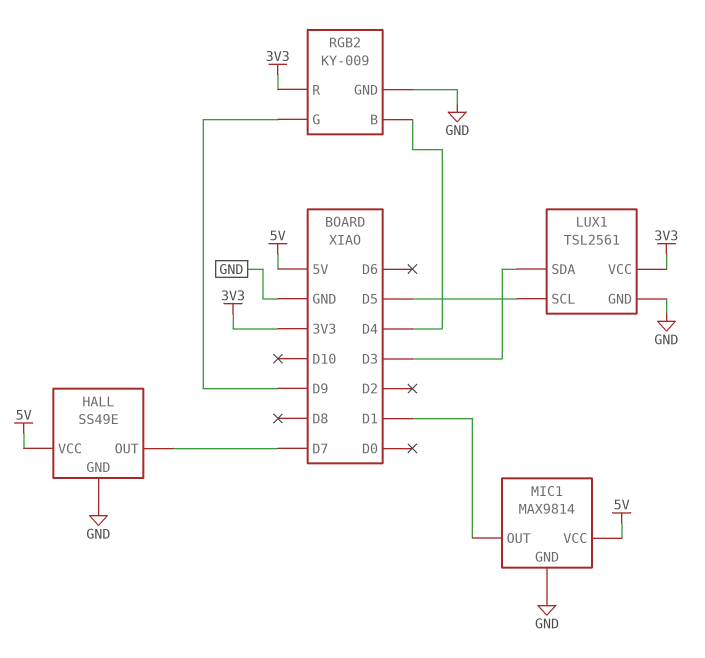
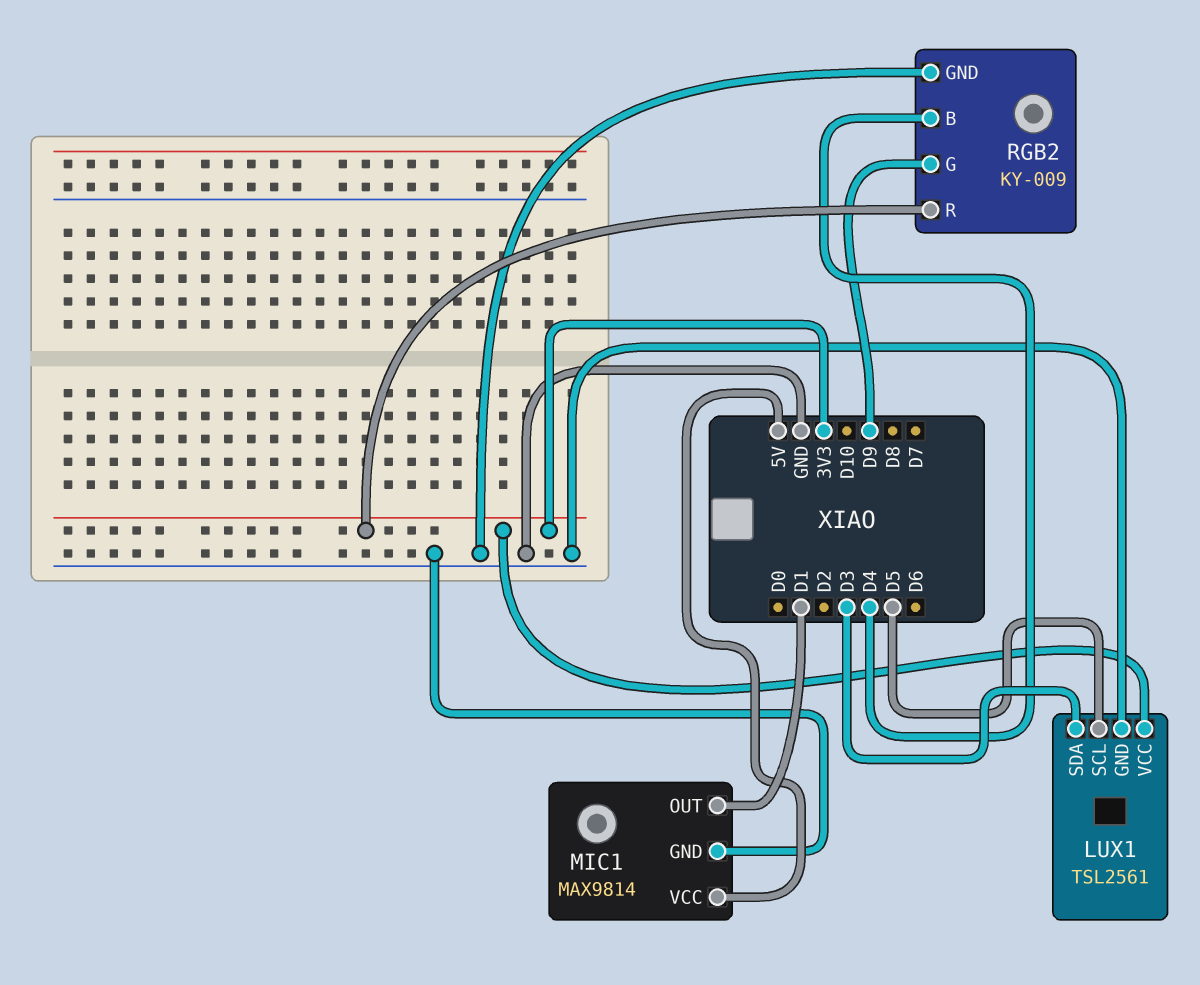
HALL: SS49E -> none
HALL pin GND: GND -> none
HALL pin OUT: D7 -> none
HALL pin VCC: 5V -> none

